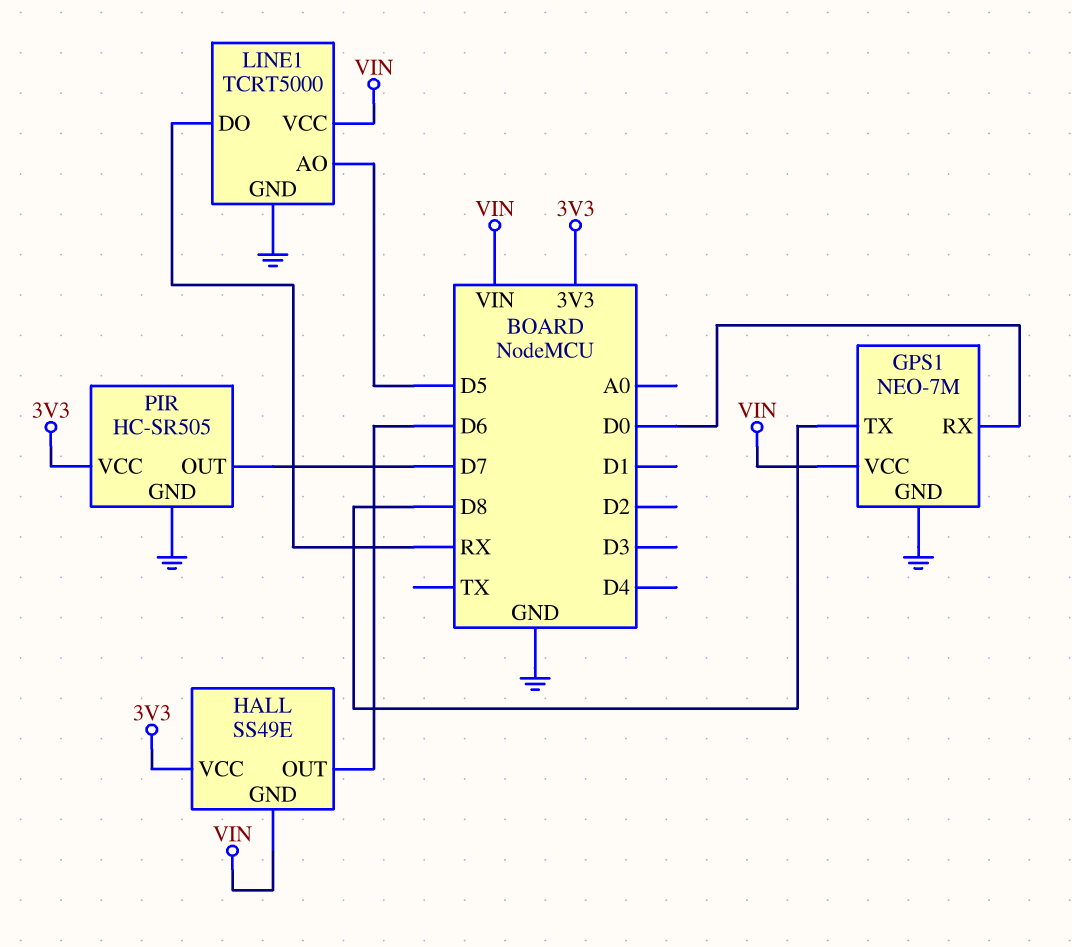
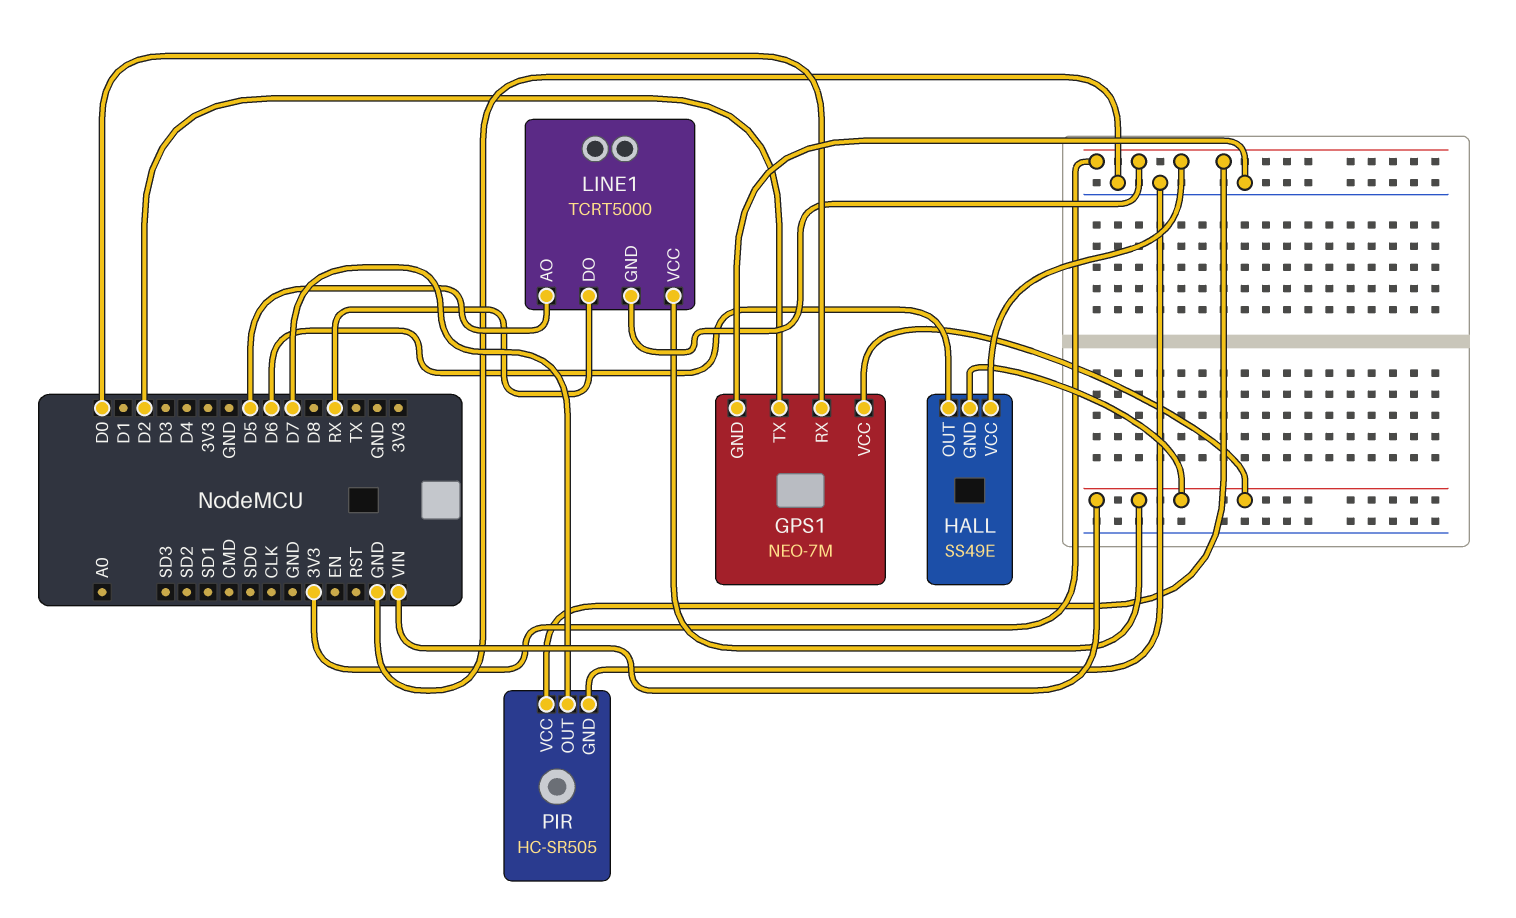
GPS1 pin TX: D8 -> D2
LINE1 pin GND: GND -> 3V3

